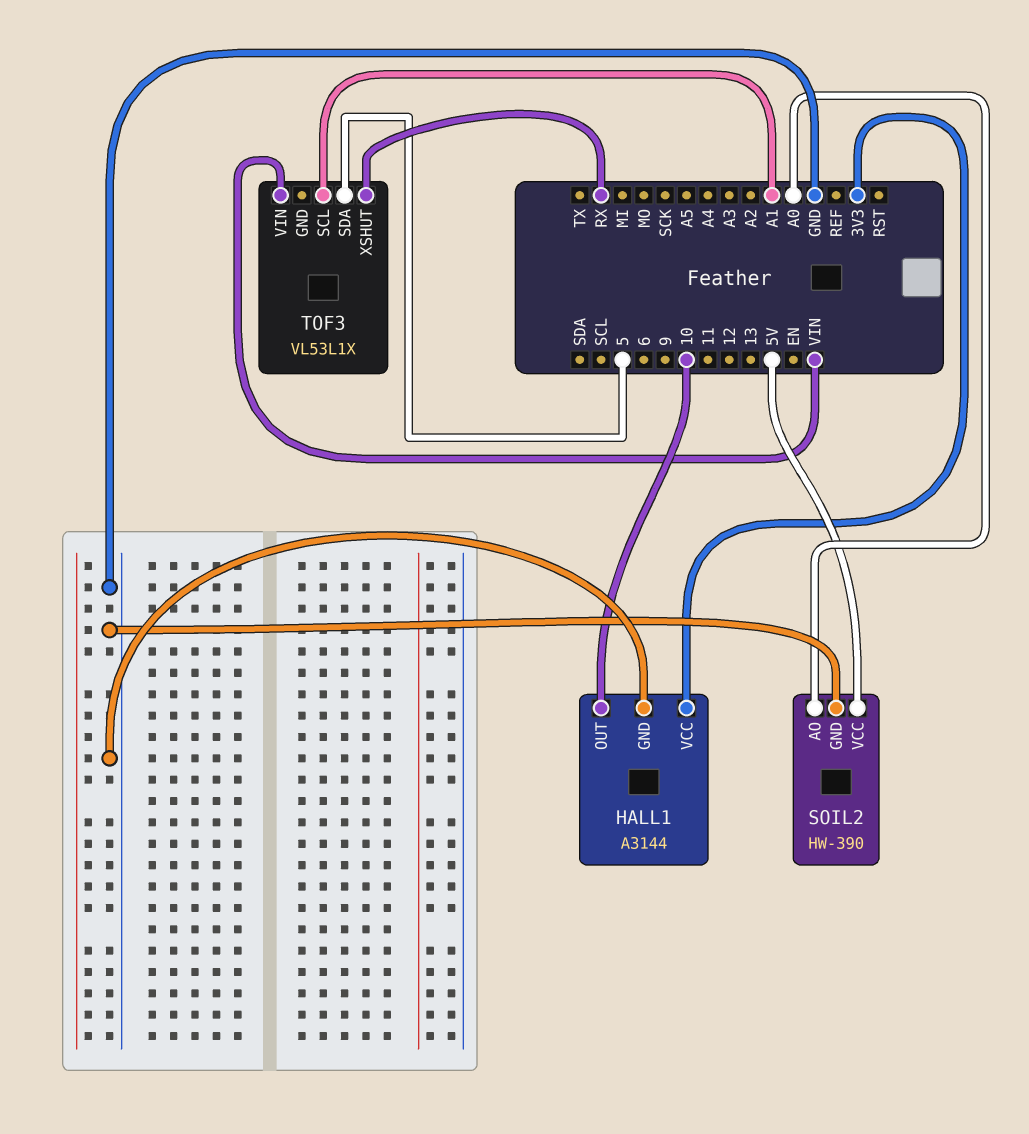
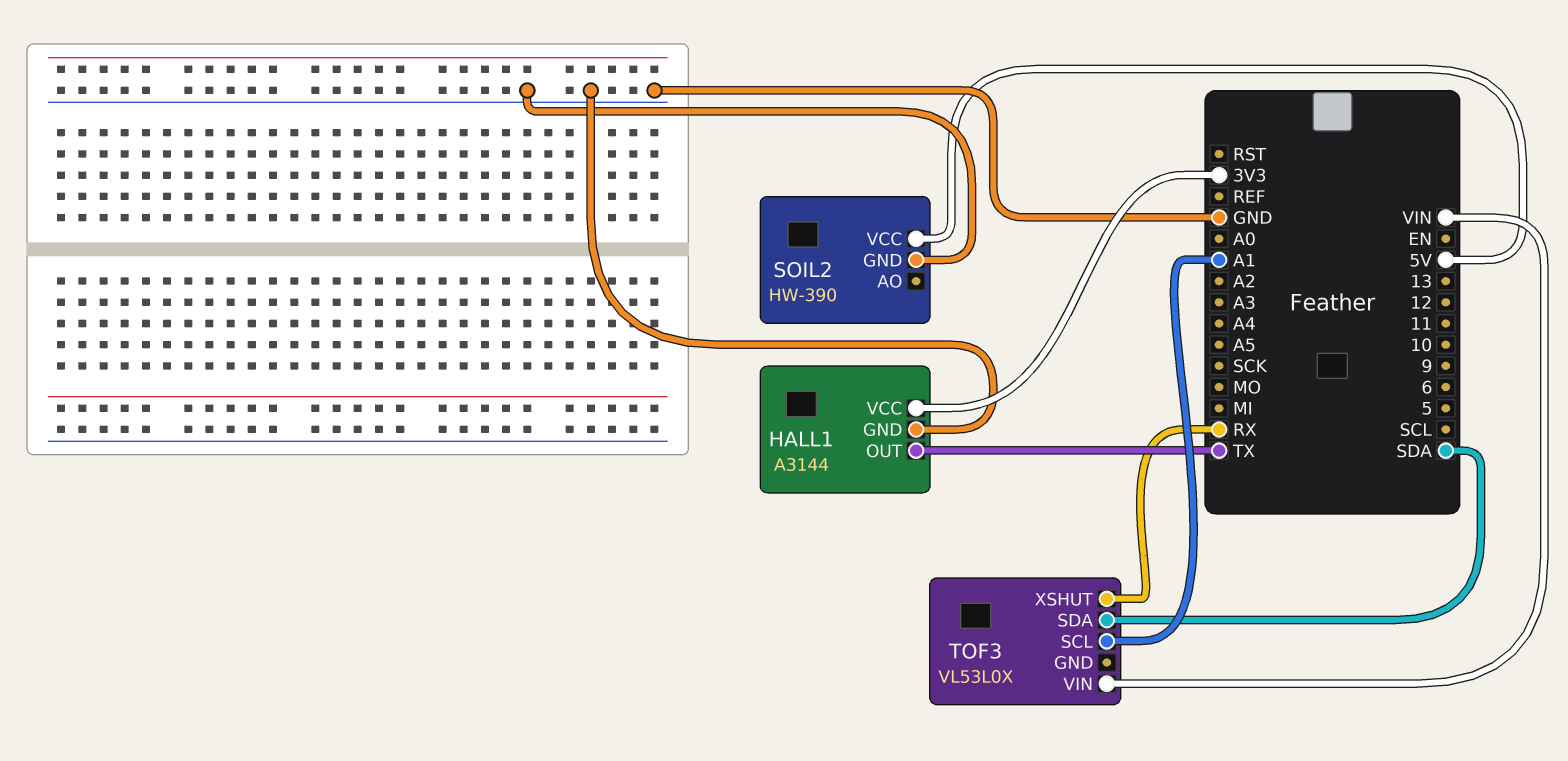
HALL1 pin OUT: 10 -> TX
SOIL2 pin AO: A0 -> none
TOF3: VL53L1X -> VL53L0X
TOF3 pin SDA: 5 -> SDA

